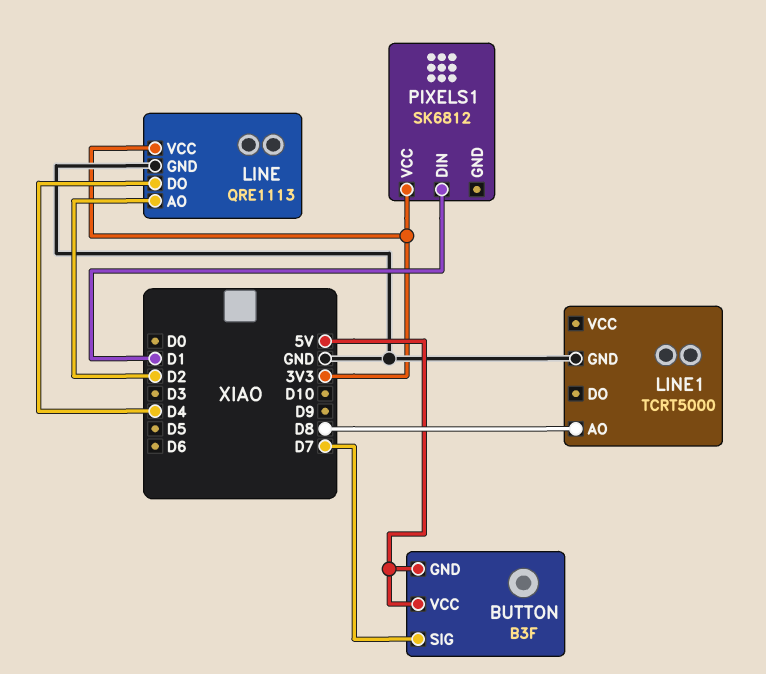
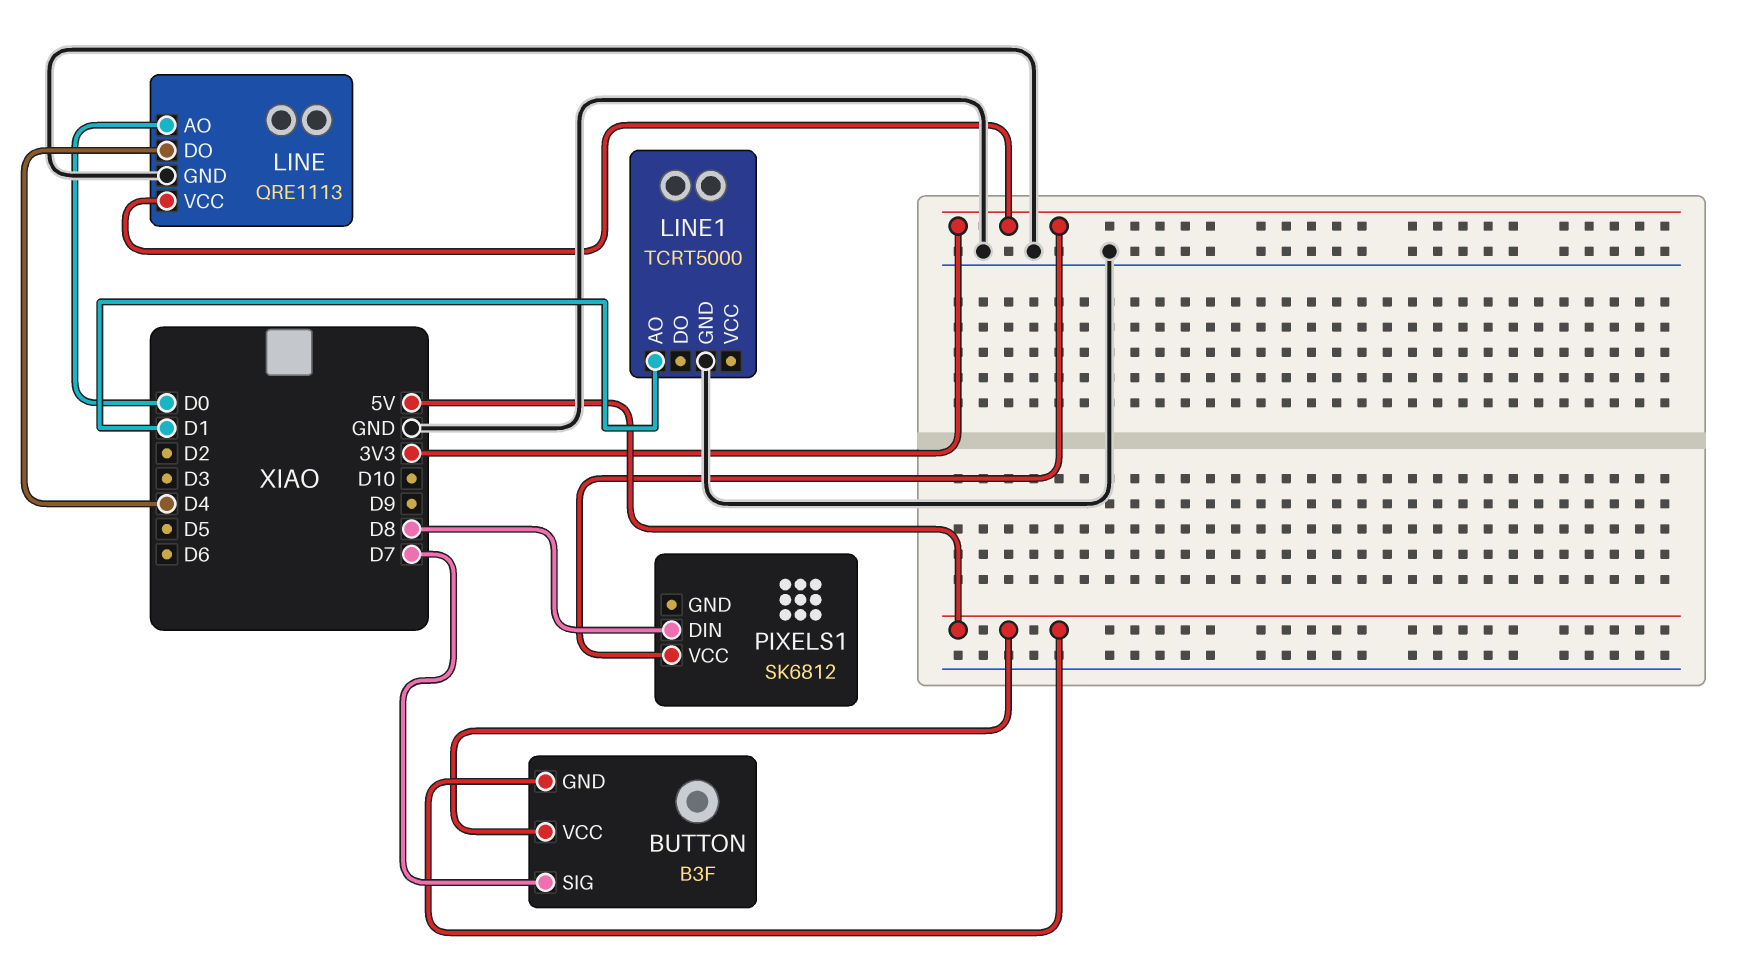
LINE pin AO: D2 -> D0
LINE1 pin AO: D8 -> D1
PIXELS1 pin DIN: D1 -> D8

